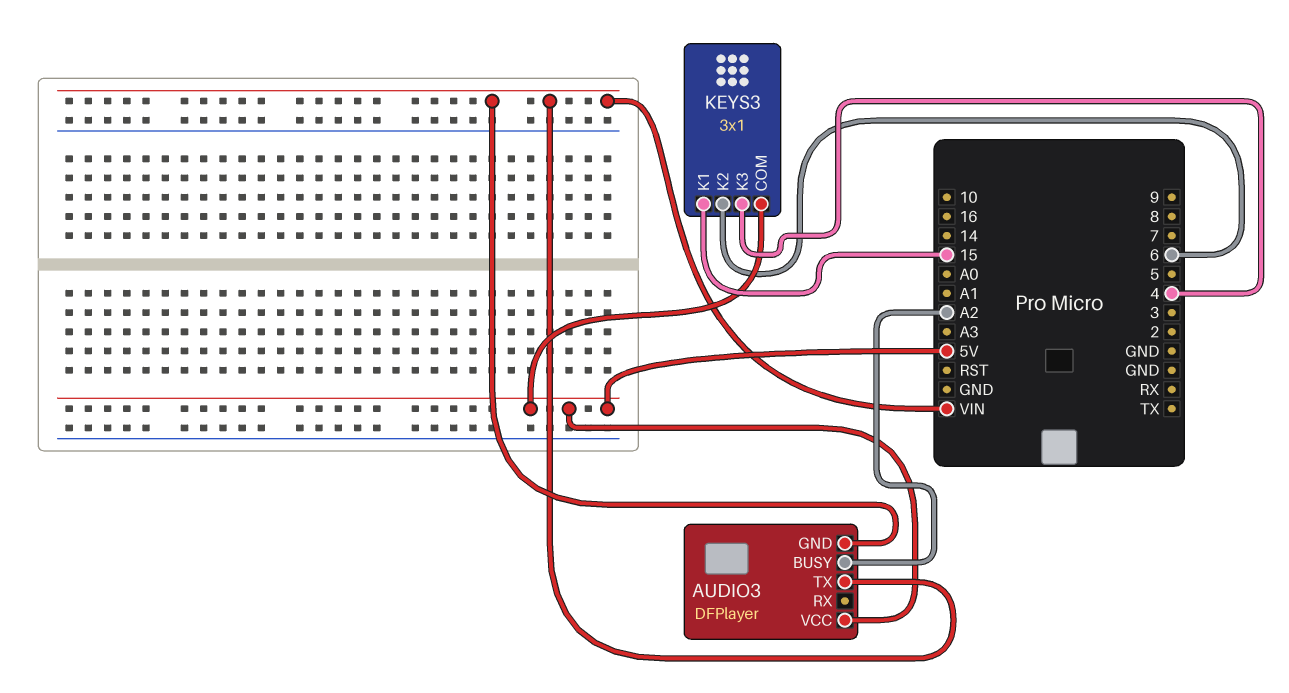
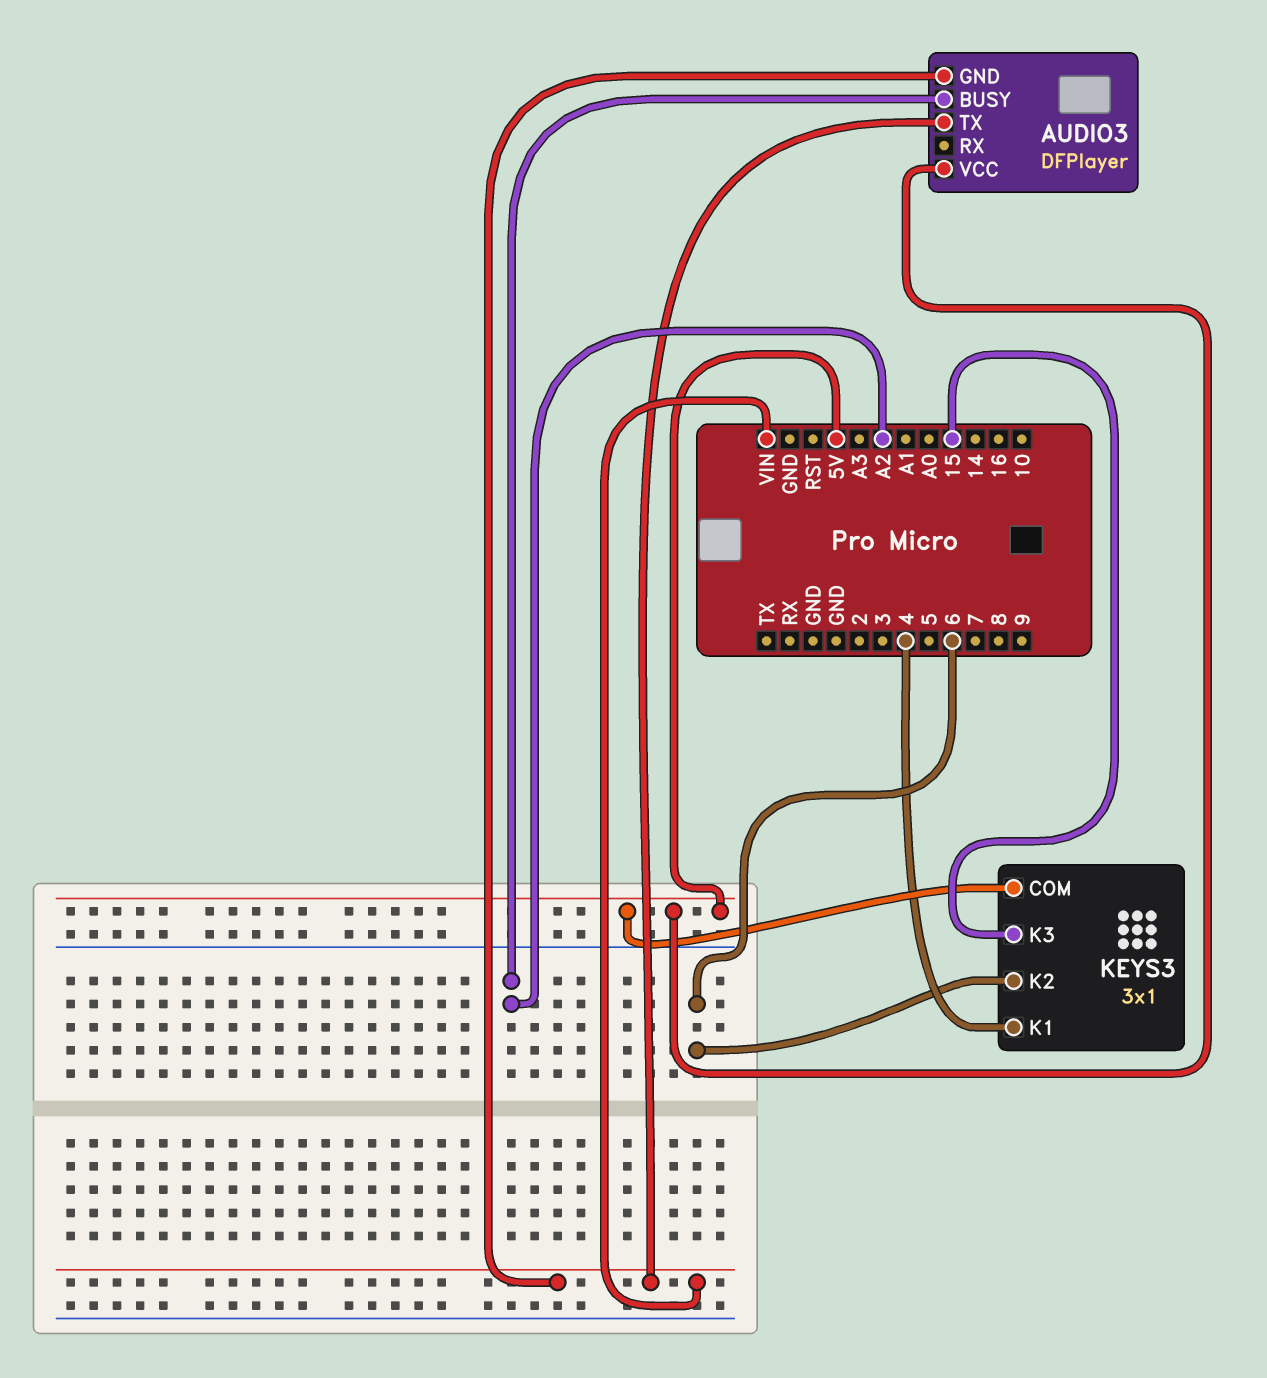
KEYS3 pin K1: 15 -> 4
KEYS3 pin K3: 4 -> 15

